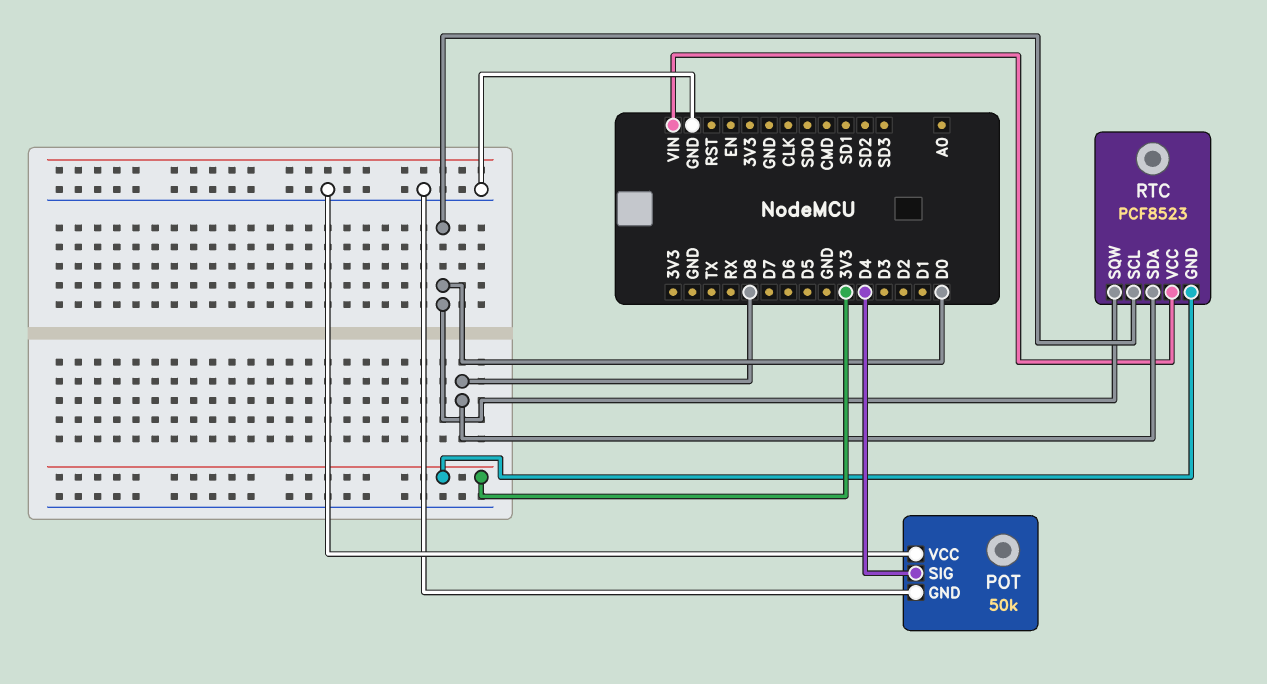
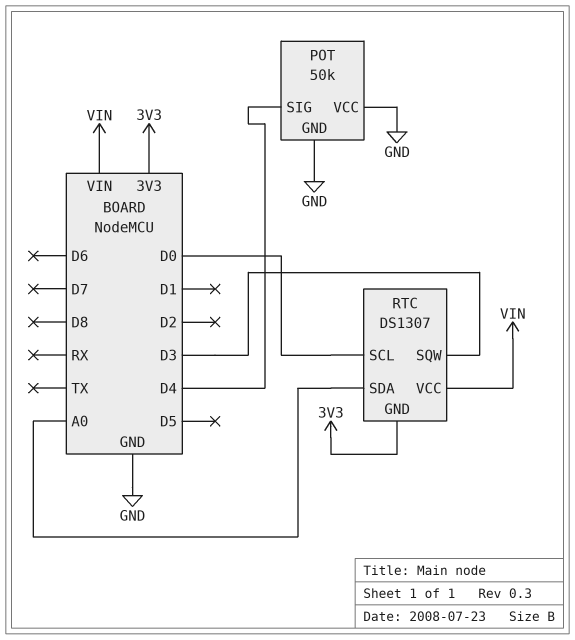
RTC: PCF8523 -> DS1307
RTC pin SDA: D8 -> A0
RTC pin SQW: D0 -> D3

